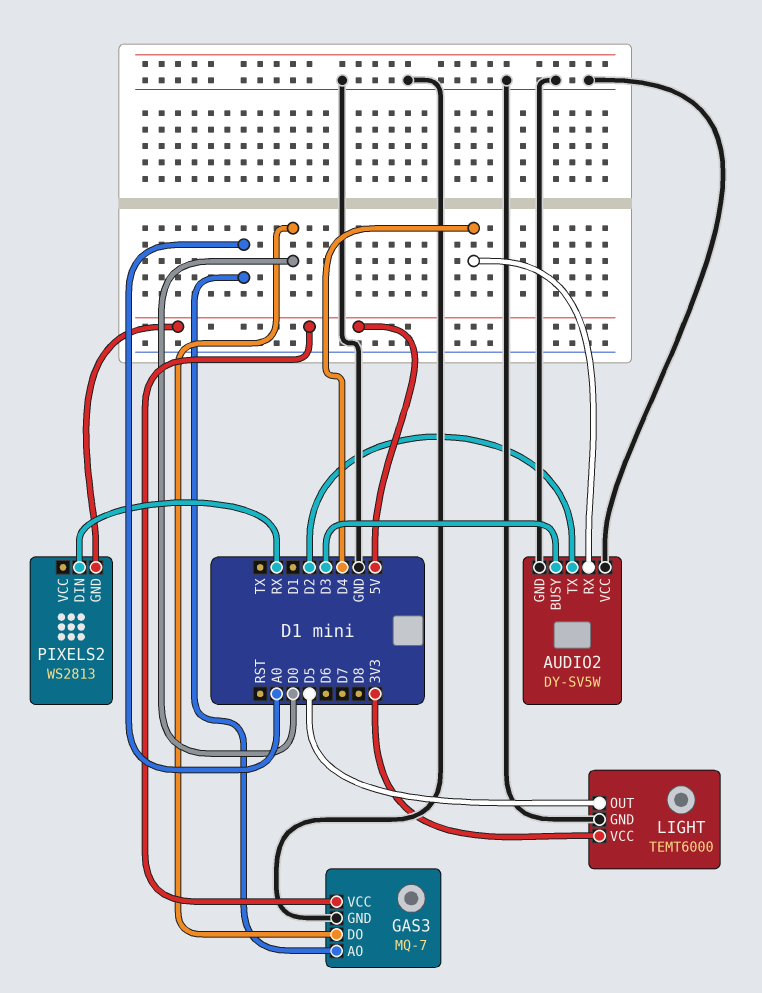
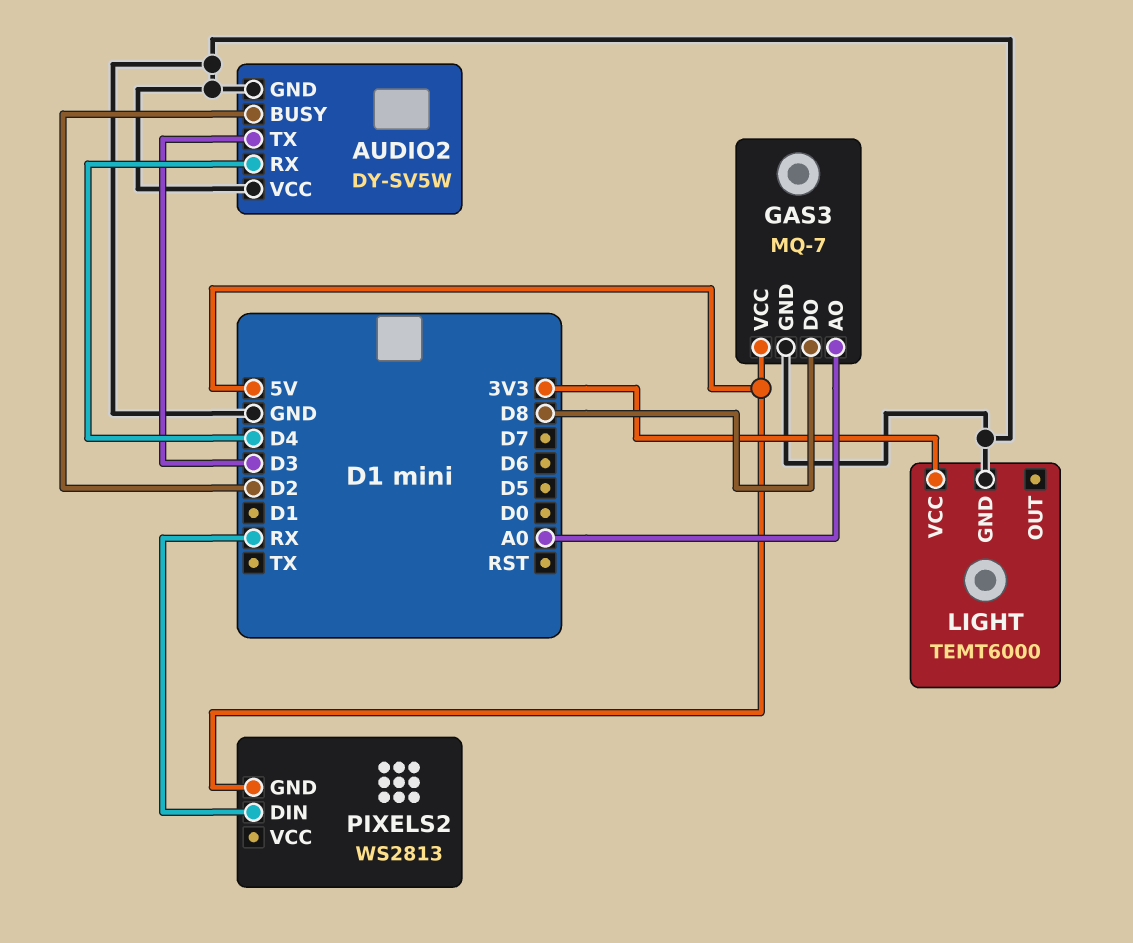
AUDIO2 pin BUSY: D3 -> D2
AUDIO2 pin TX: D2 -> D3
GAS3 pin DO: D0 -> D8
LIGHT pin OUT: D5 -> none

